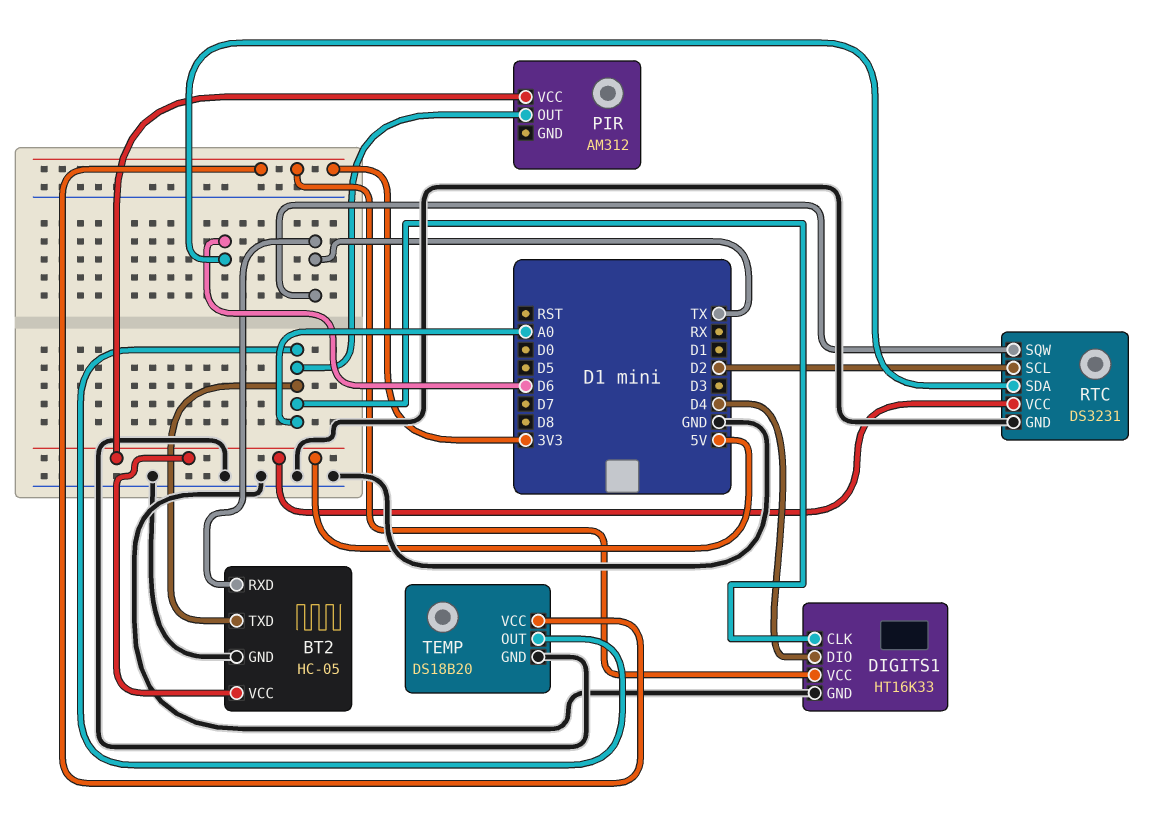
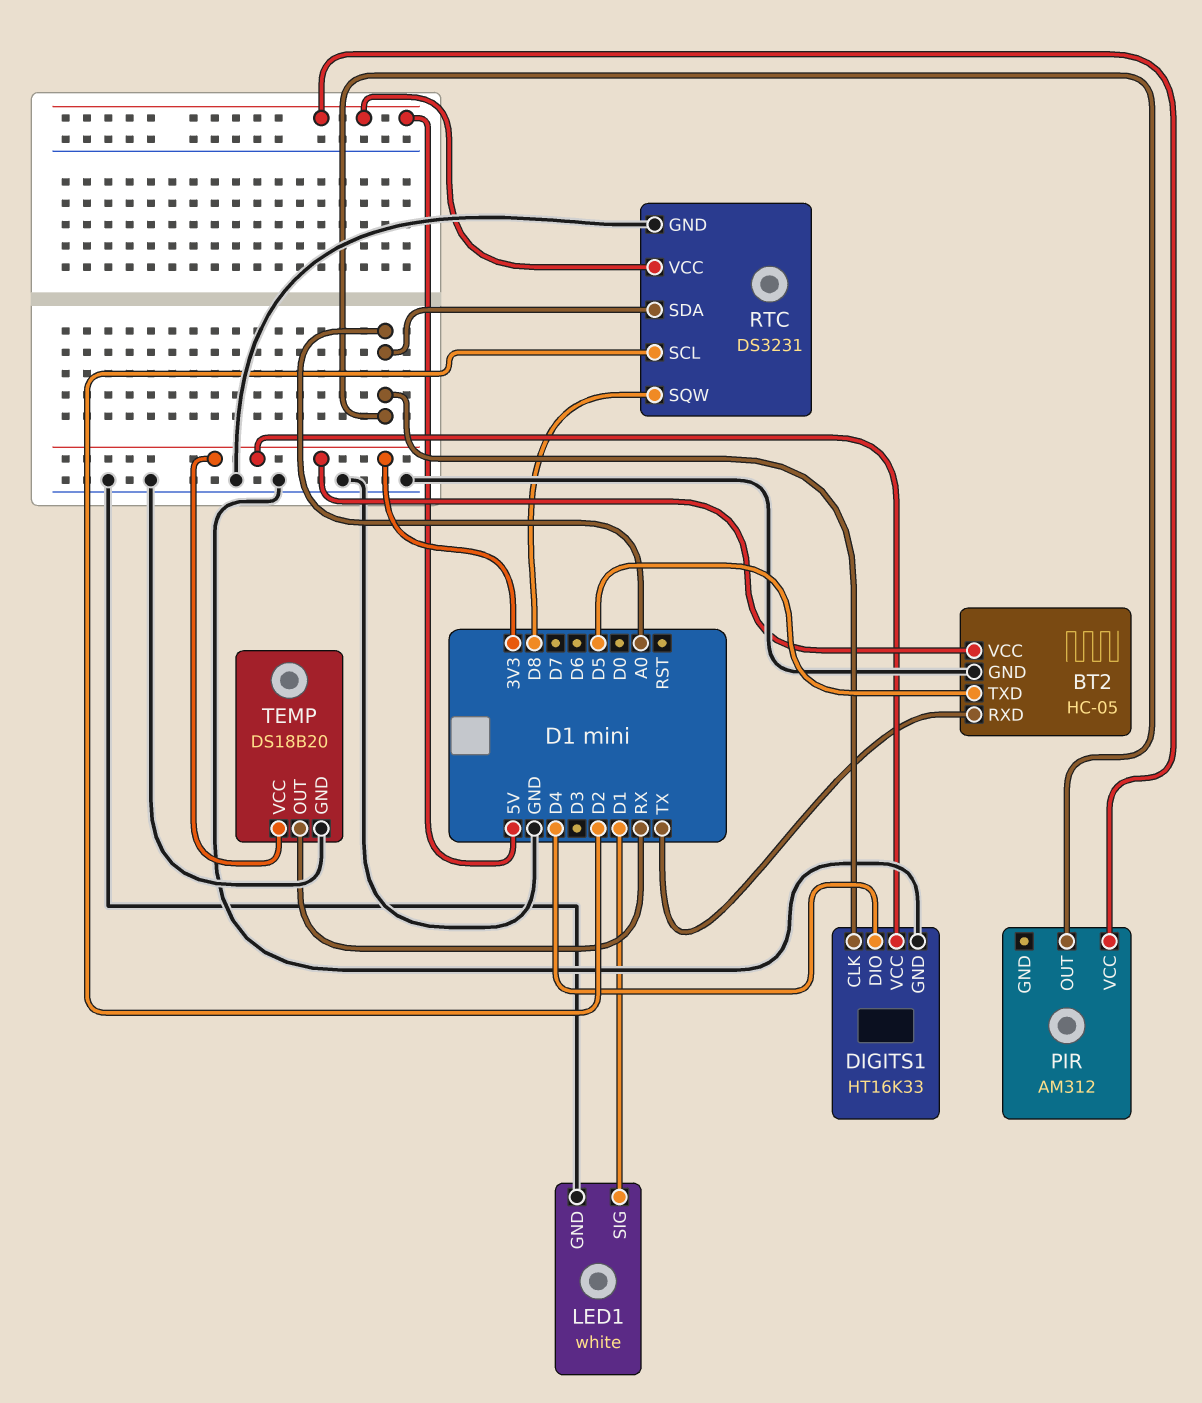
BT2 pin TXD: A0 -> D5
BT2 pin VCC: 5V -> 3V3
LED1: none -> white
LED1 pin GND: none -> GND
LED1 pin SIG: none -> D1
RTC pin SDA: D6 -> A0
RTC pin SQW: TX -> D8
TEMP pin OUT: A0 -> RX

